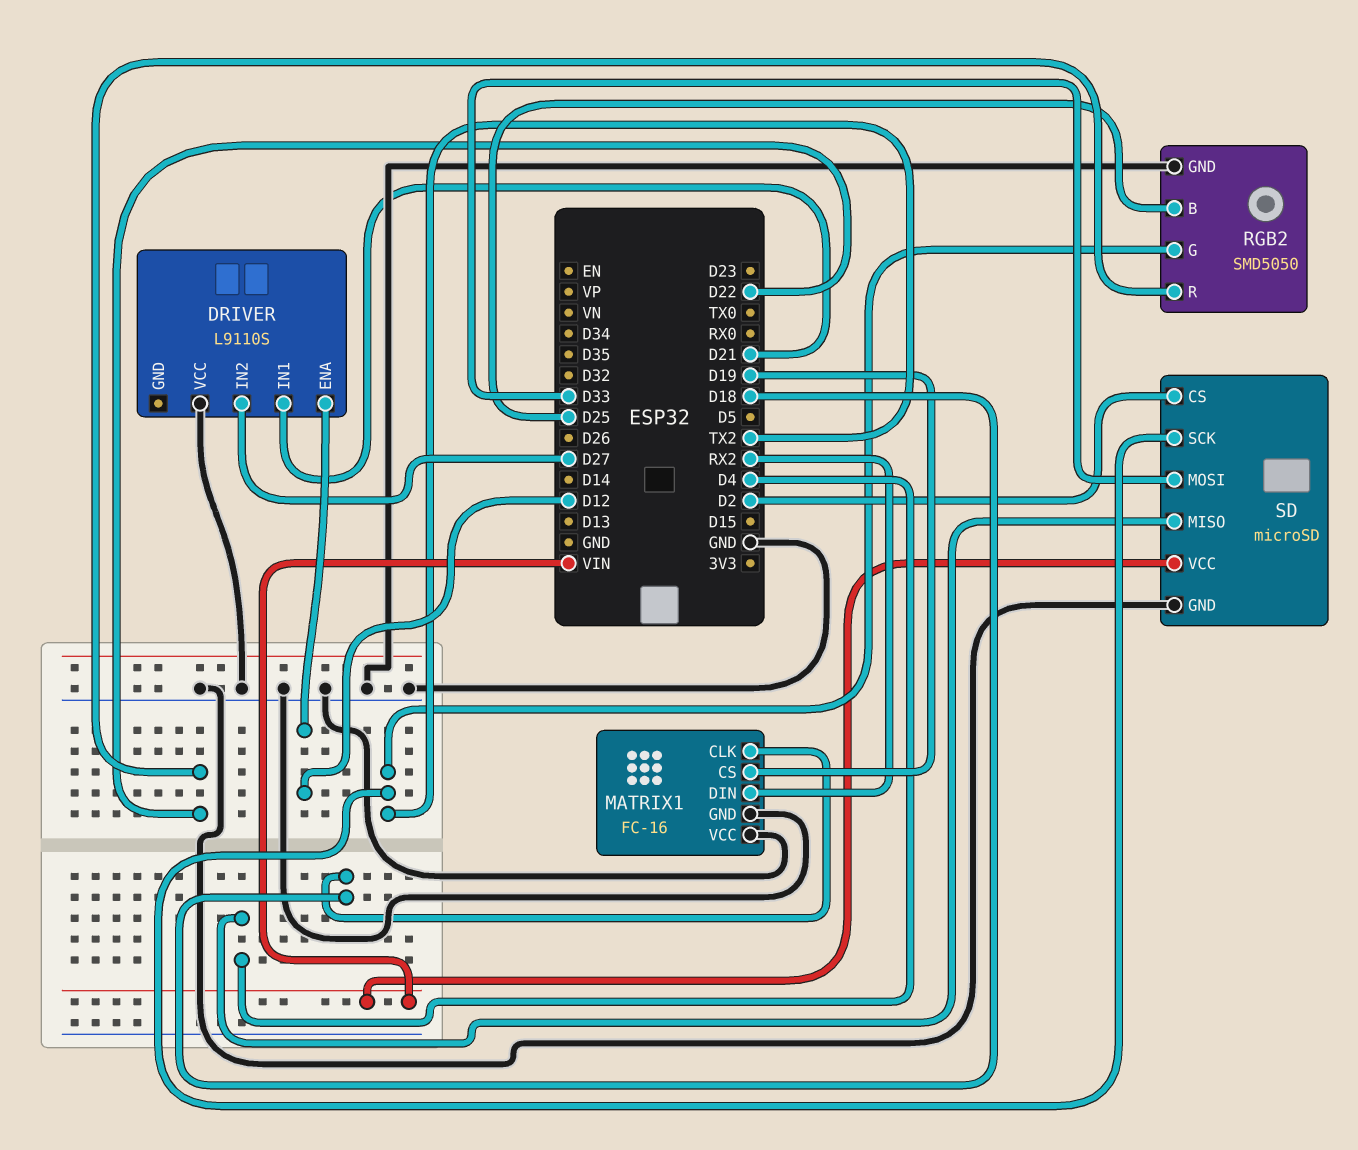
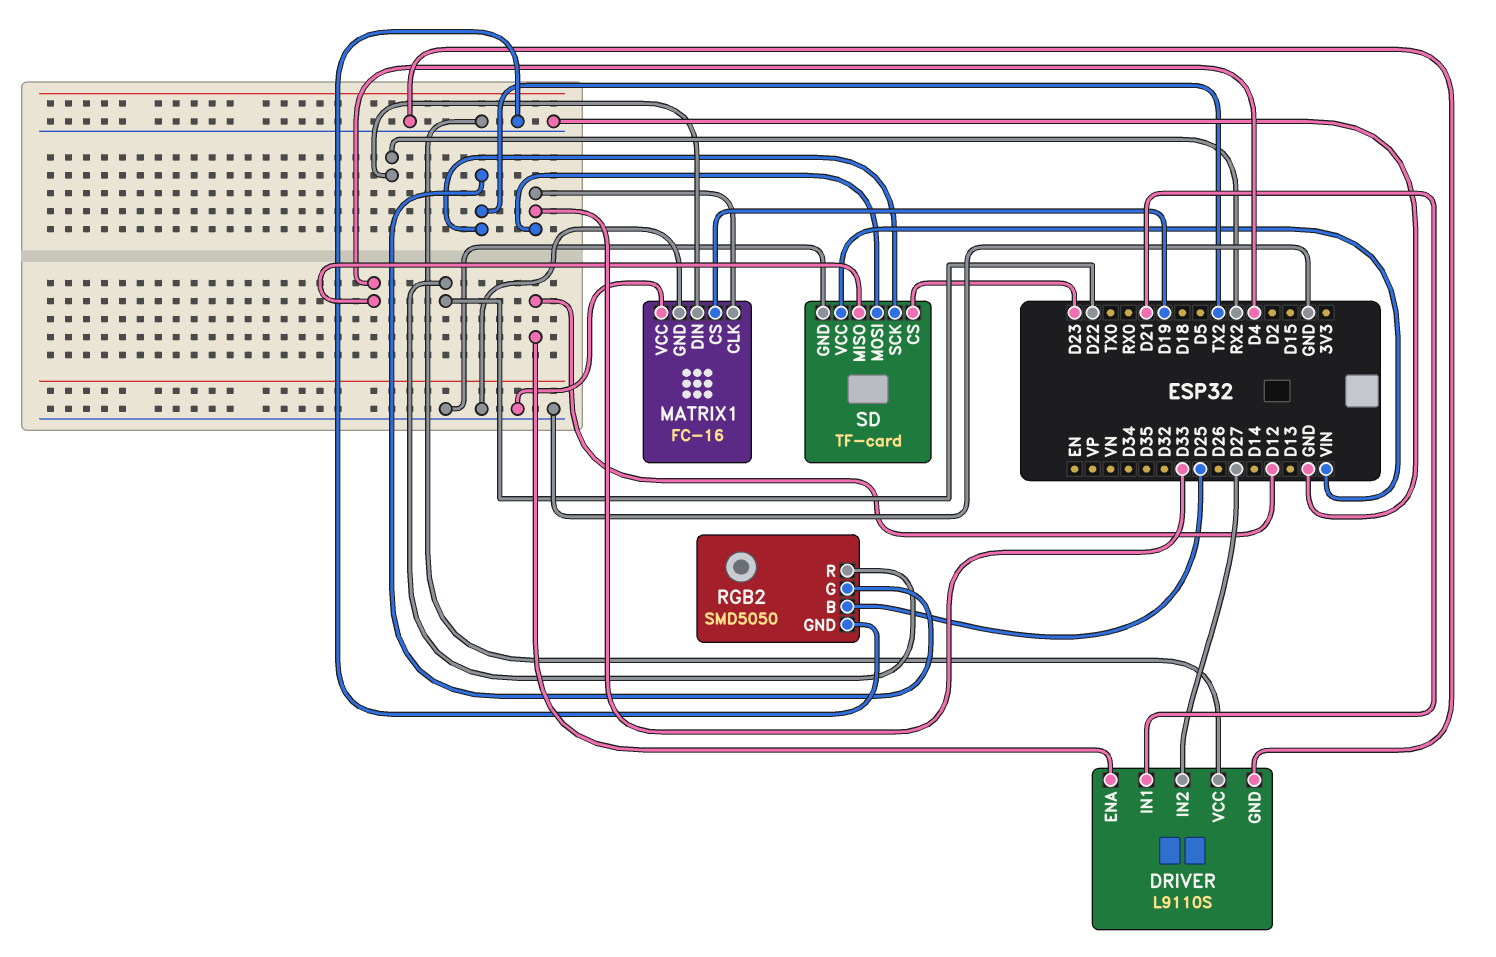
DRIVER pin GND: none -> GND
MATRIX1 pin CLK: D18 -> D33
SD: microSD -> TF-card
SD pin CS: D2 -> D23

